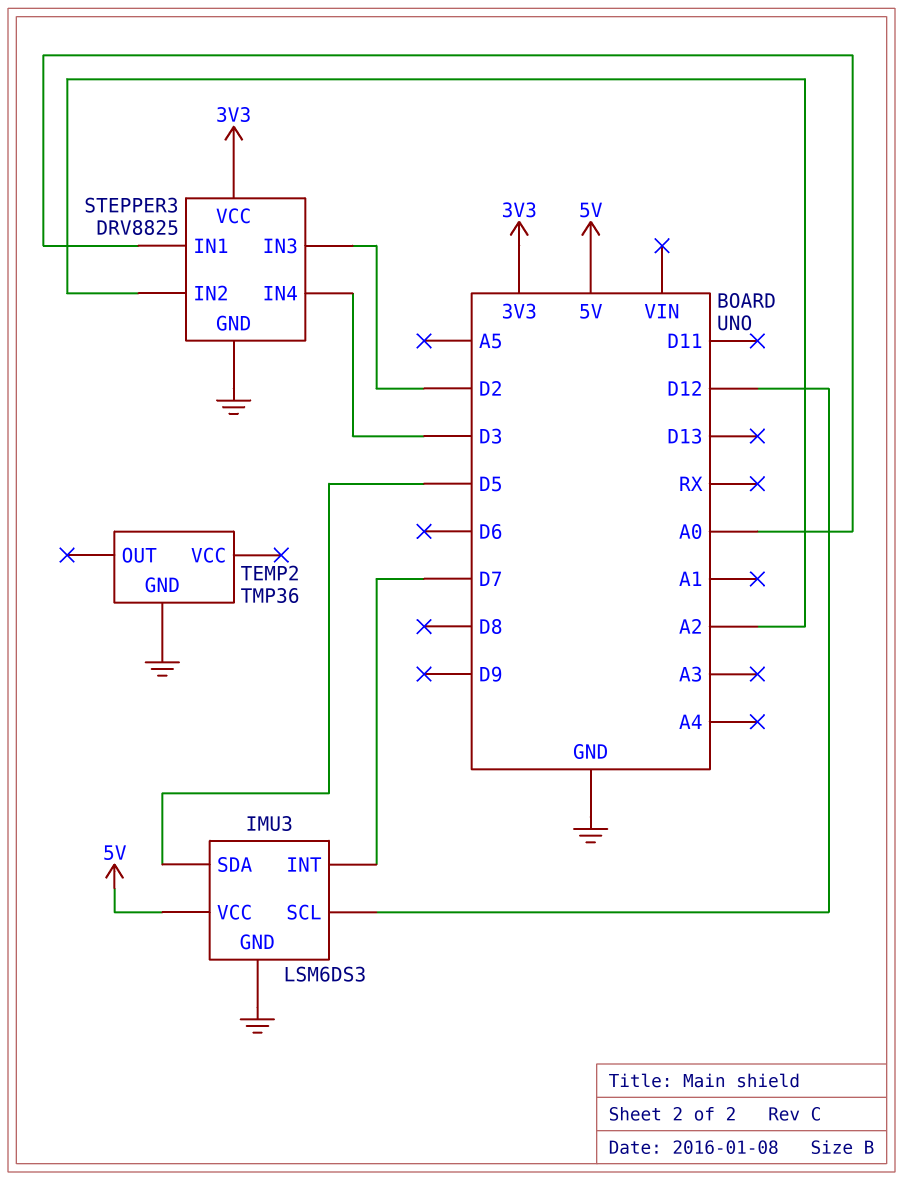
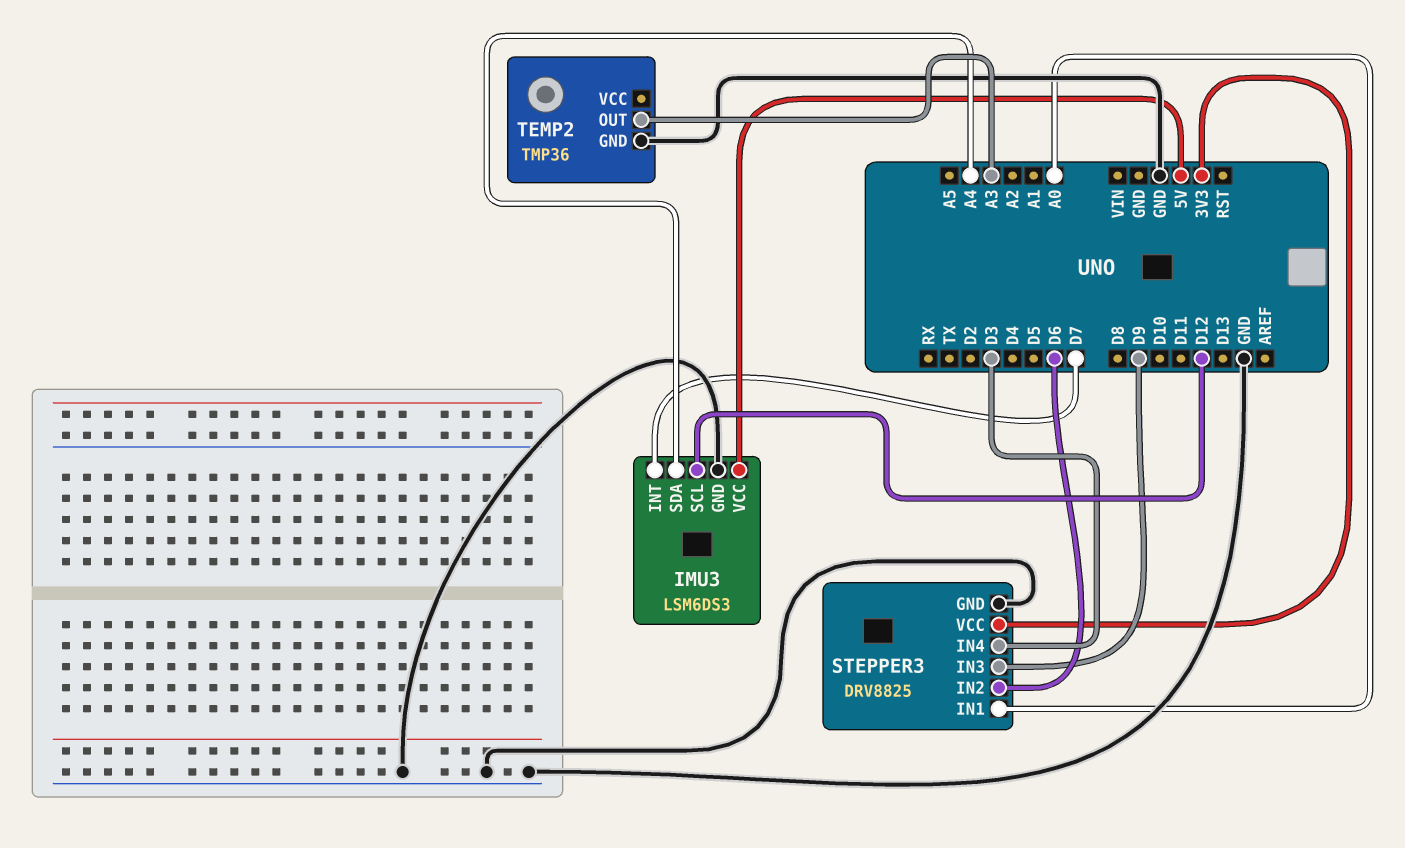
IMU3 pin SDA: D5 -> A4
STEPPER3 pin IN2: A2 -> D6
STEPPER3 pin IN3: D2 -> D9
TEMP2 pin OUT: none -> A3

